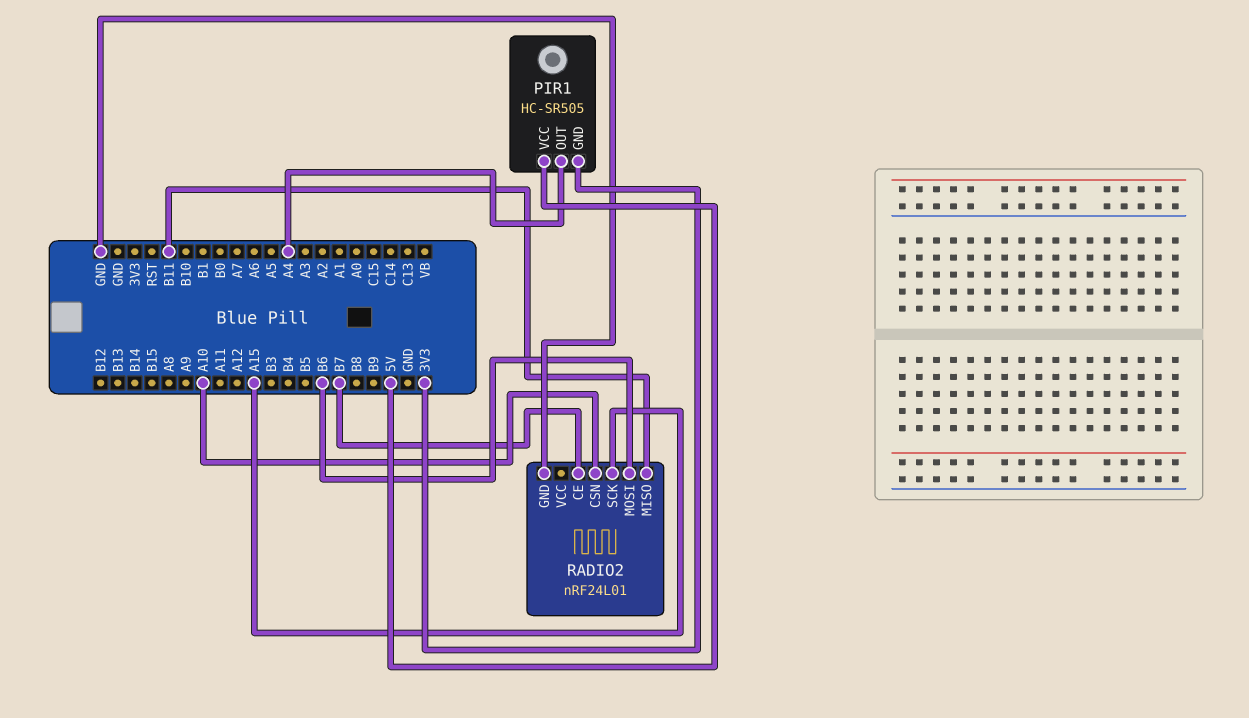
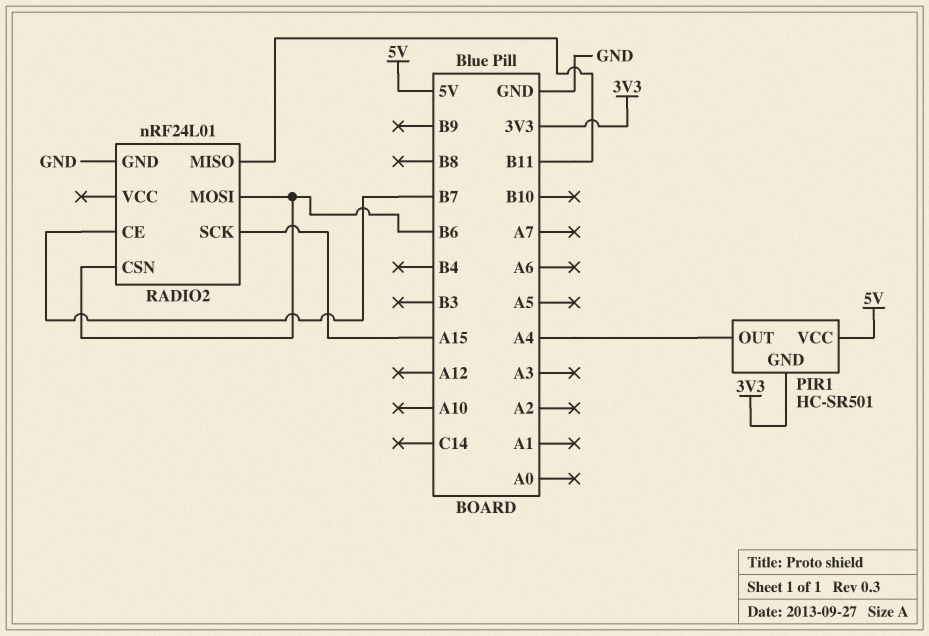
PIR1: HC-SR505 -> HC-SR501
RADIO2 pin CSN: A10 -> B6

